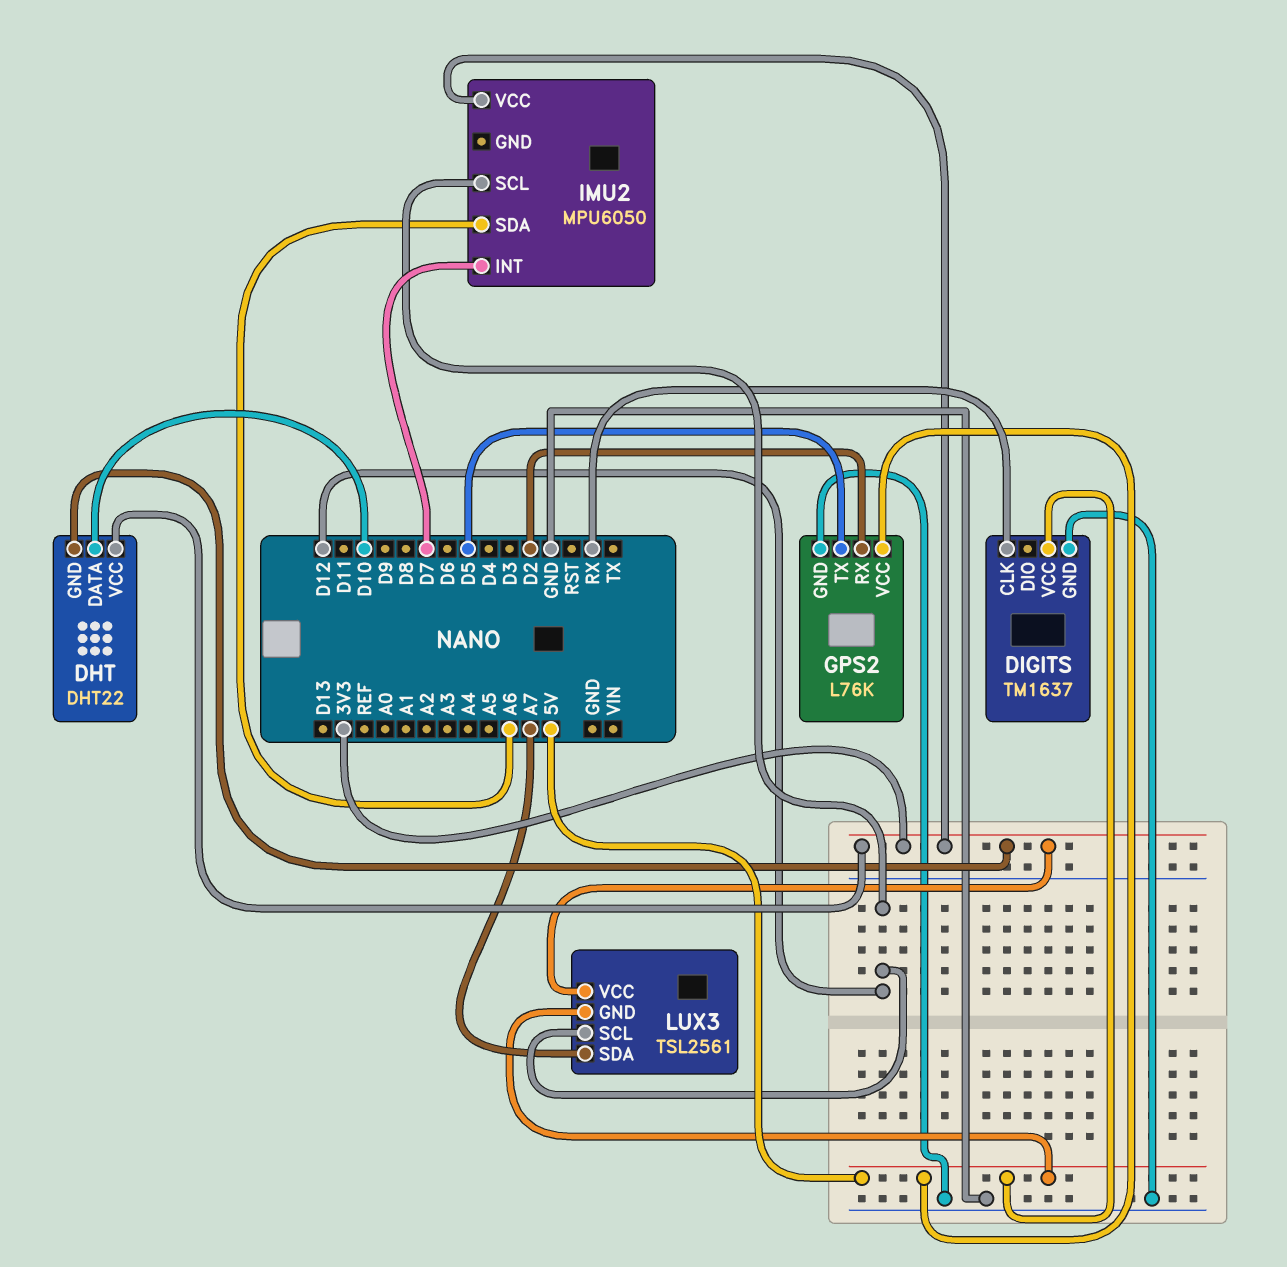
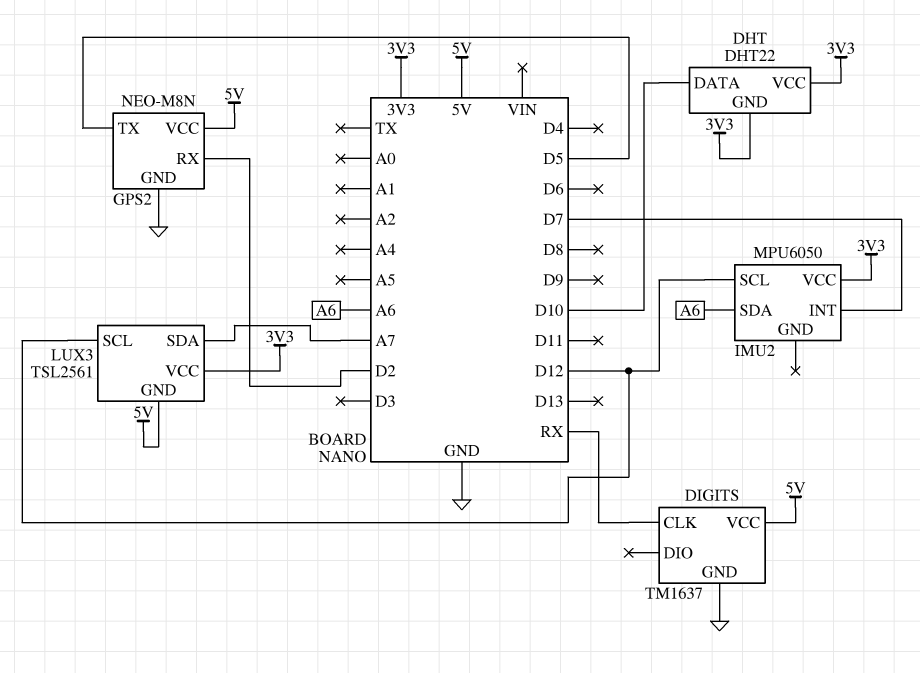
GPS2: L76K -> NEO-M8N

